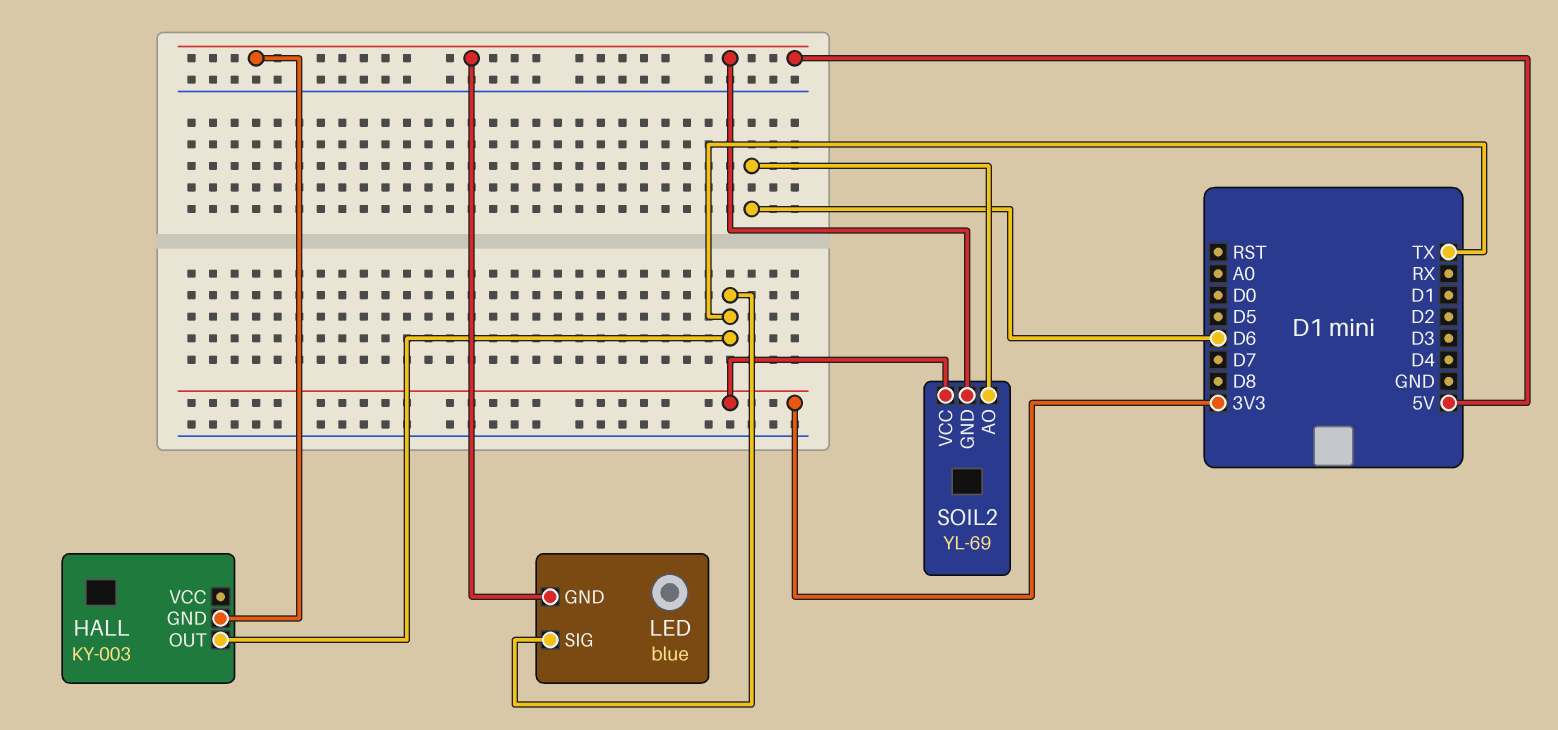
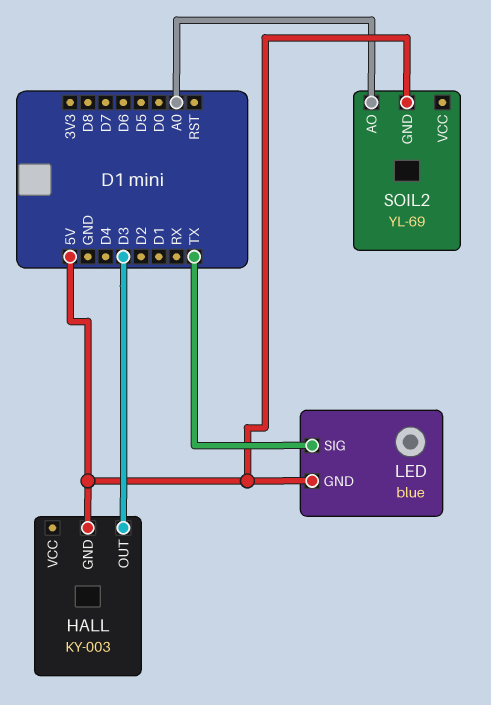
HALL pin OUT: TX -> D3
SOIL2 pin AO: D6 -> A0
SOIL2 pin VCC: 3V3 -> none

